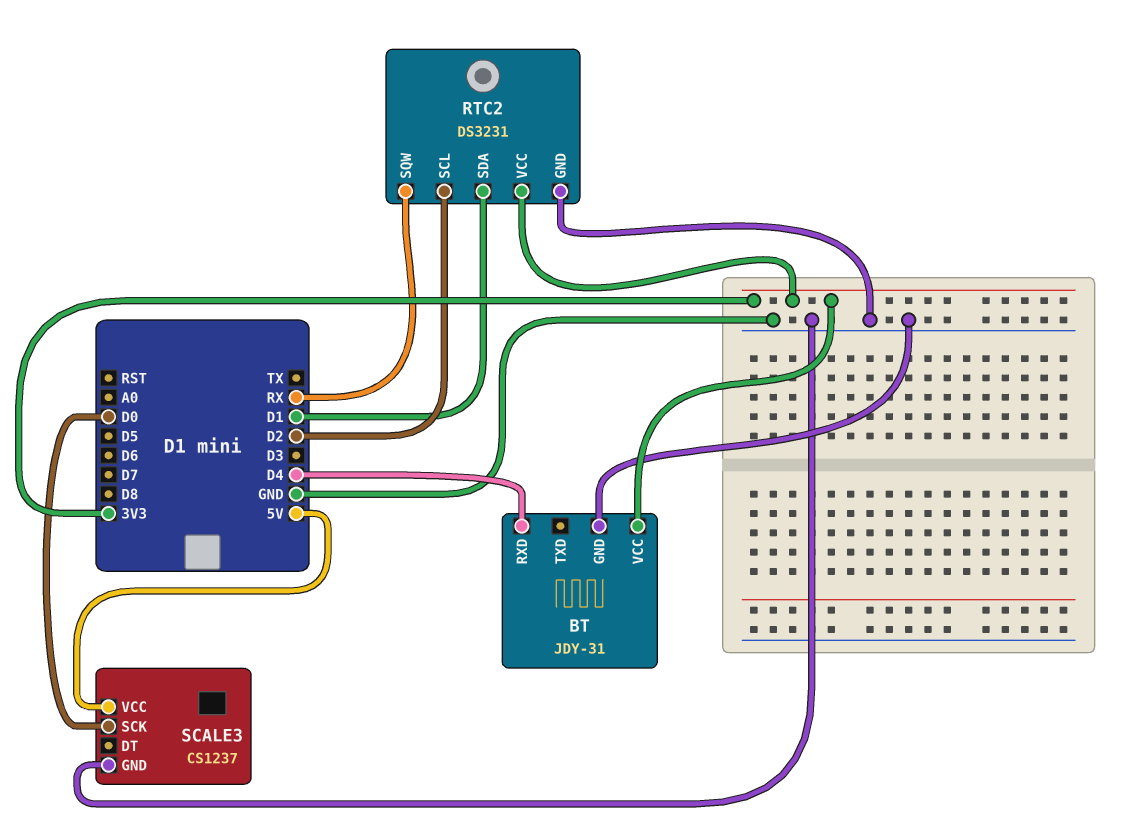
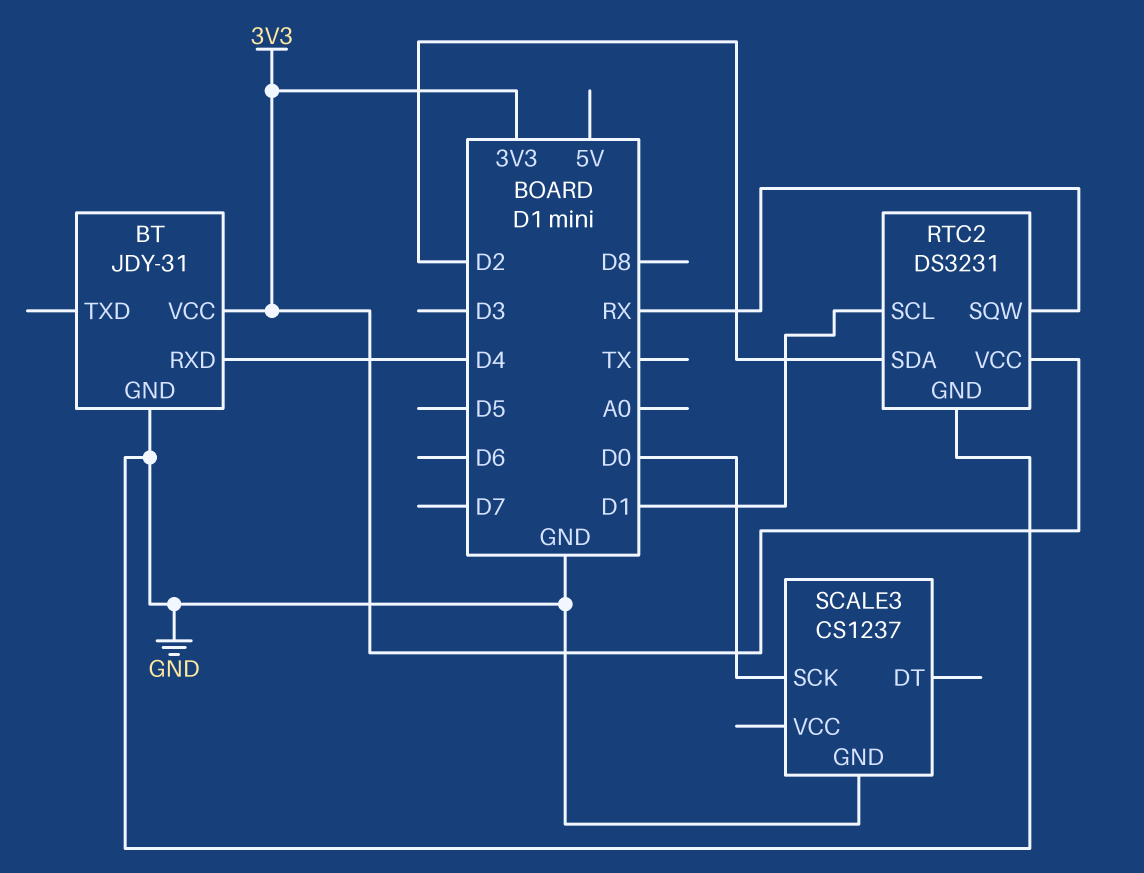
RTC2 pin SCL: D2 -> D1
RTC2 pin SDA: D1 -> D2
SCALE3 pin VCC: 5V -> none

